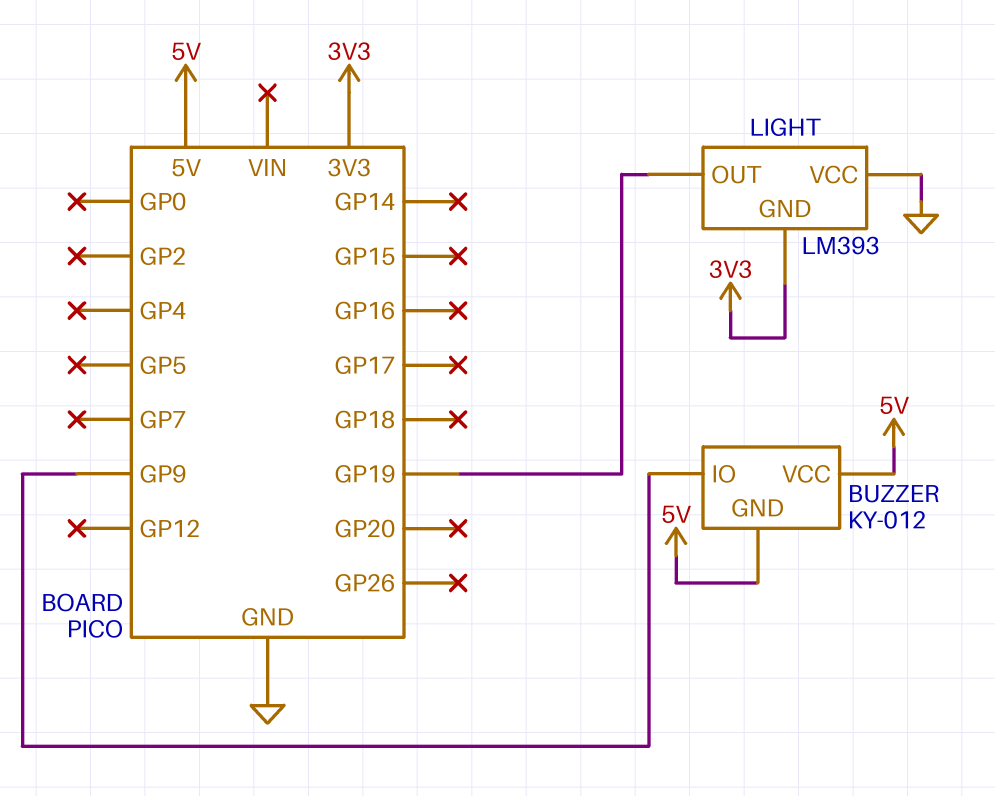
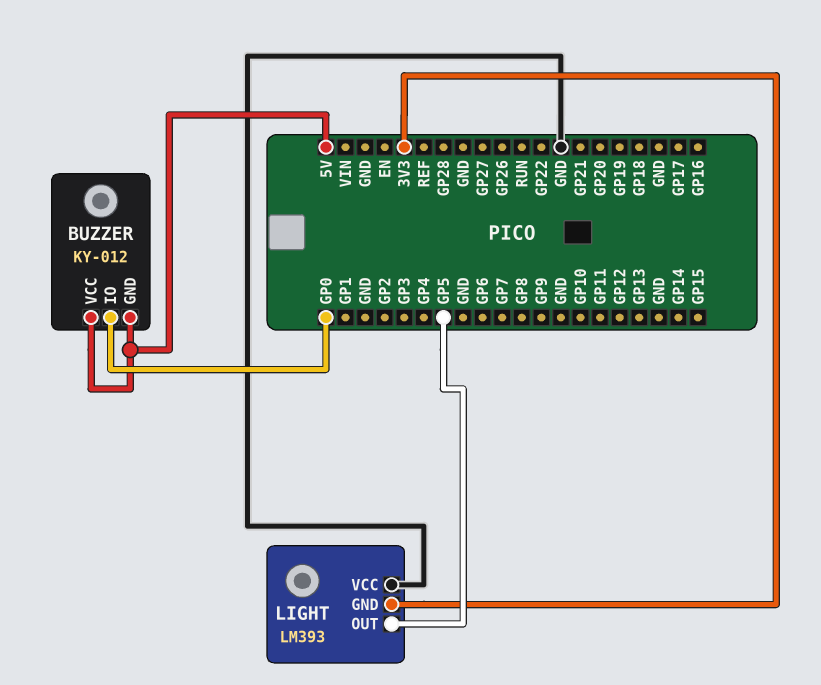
BUZZER pin IO: GP9 -> GP0
LIGHT pin OUT: GP19 -> GP5

